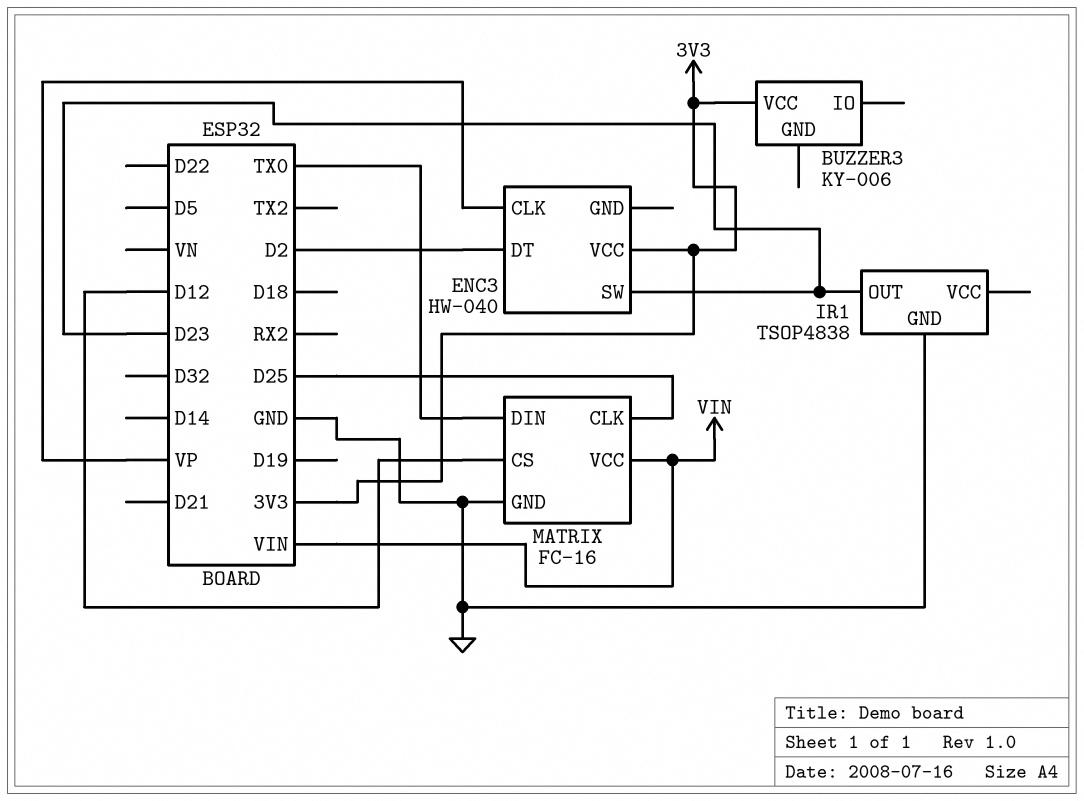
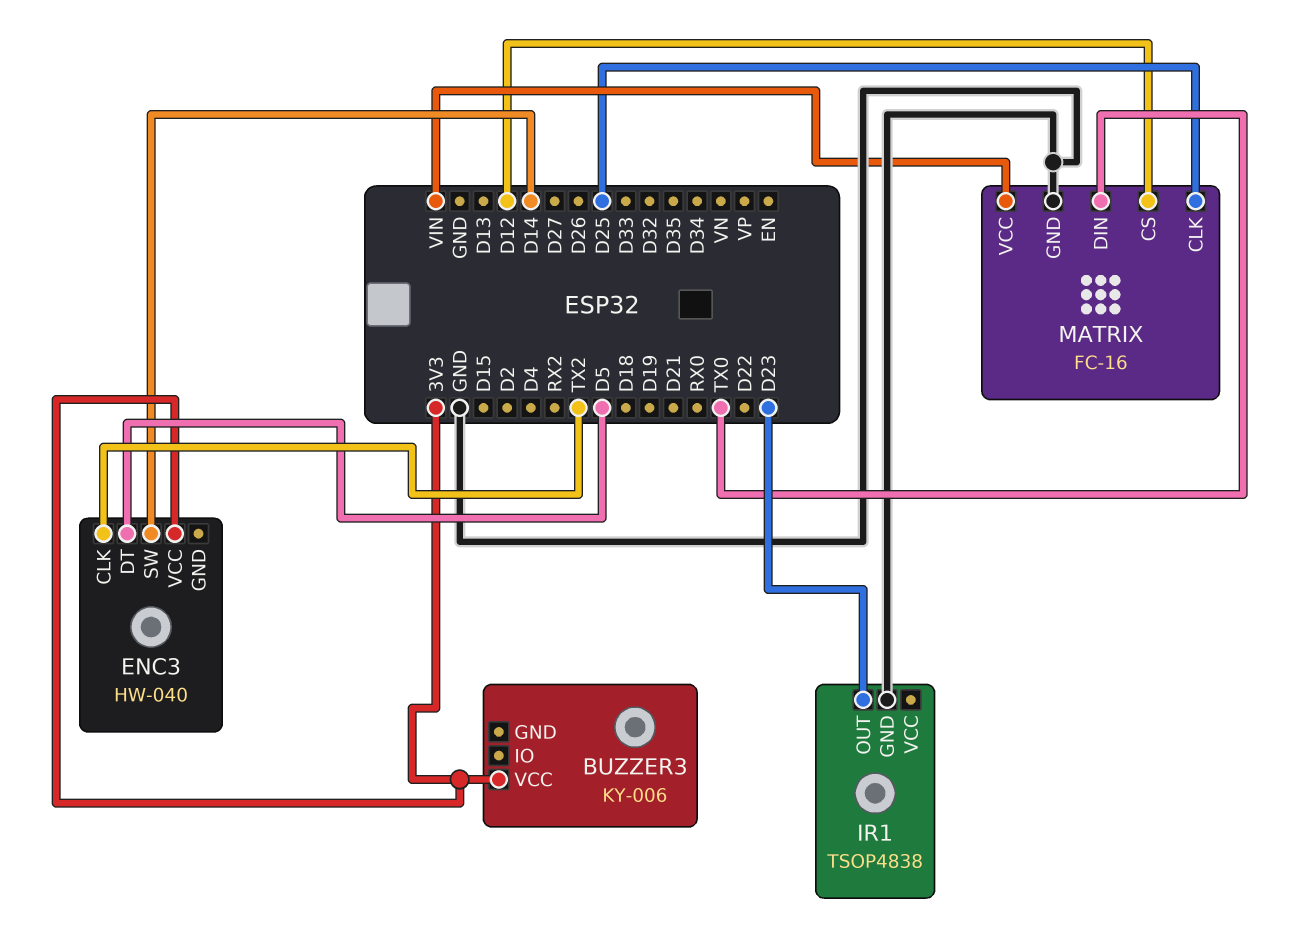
ENC3 pin CLK: VP -> TX2
ENC3 pin DT: D2 -> D5
ENC3 pin SW: D23 -> D14

